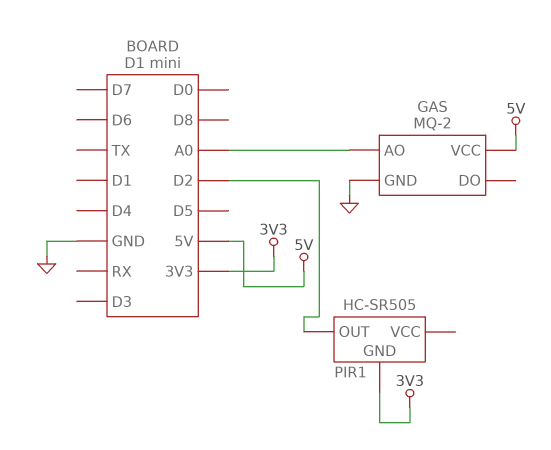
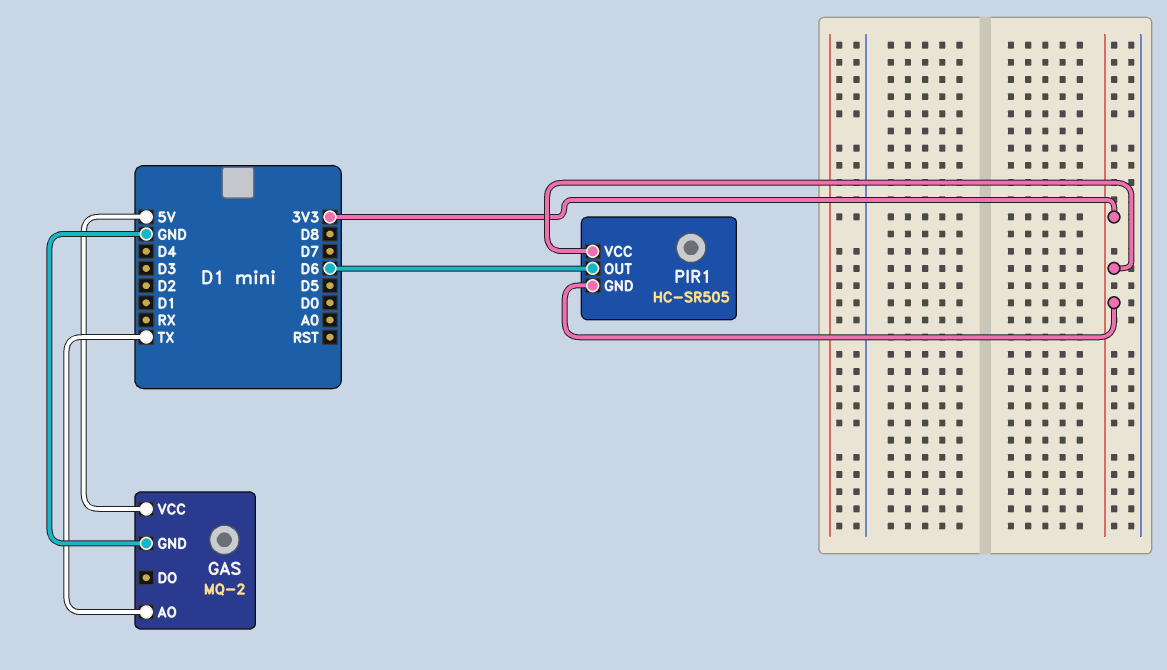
GAS pin AO: A0 -> TX
PIR1 pin OUT: D2 -> D6
PIR1 pin VCC: none -> 3V3

